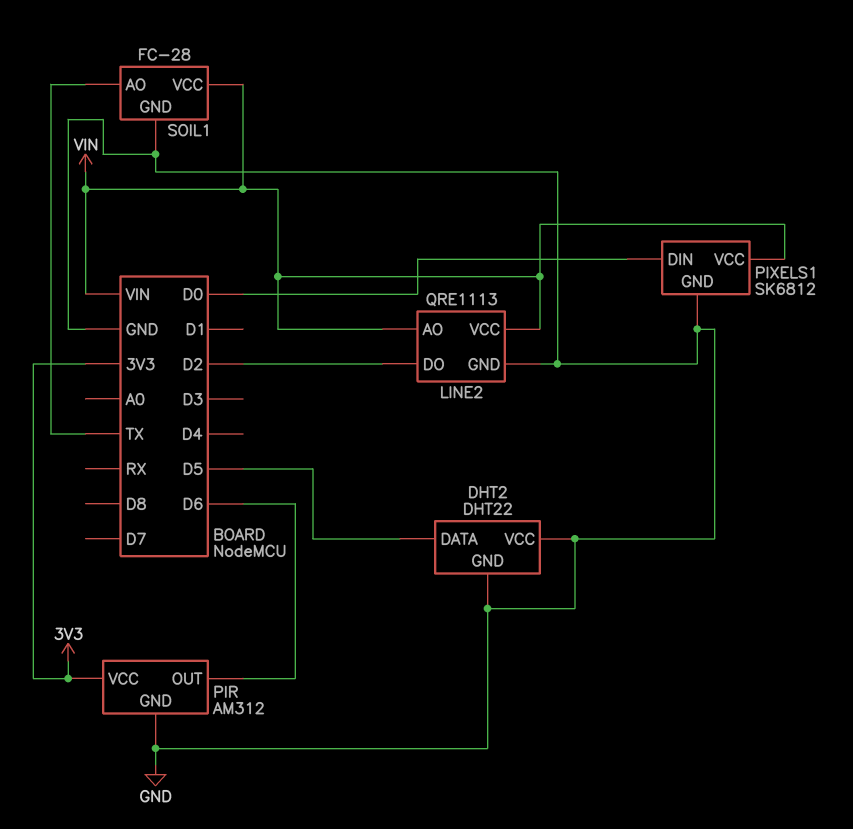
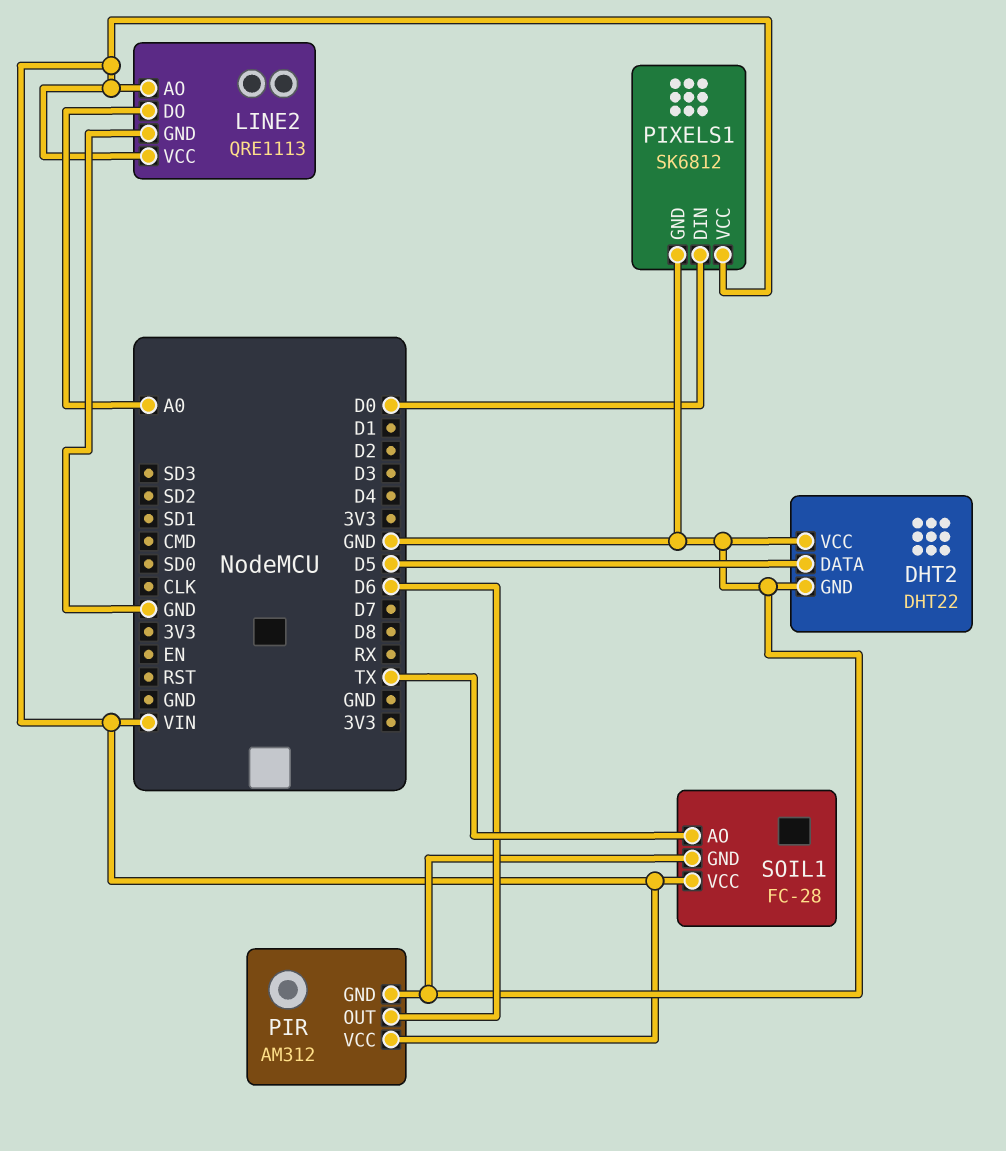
LINE2 pin DO: D2 -> A0
PIR pin VCC: 3V3 -> VIN

